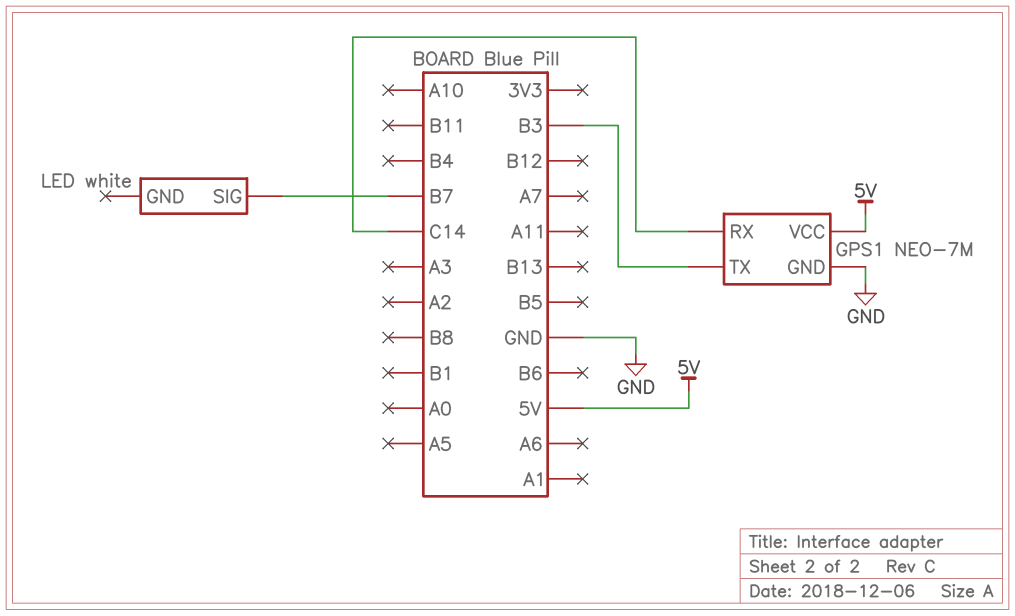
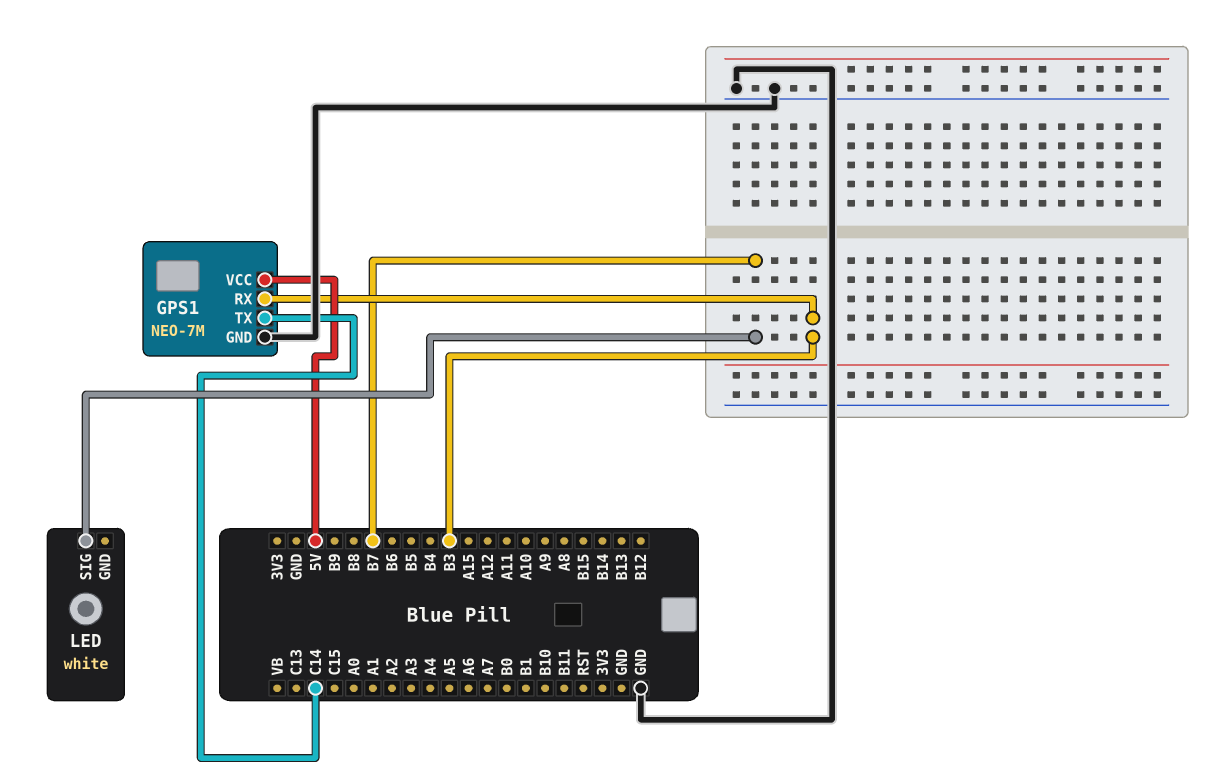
GPS1 pin RX: C14 -> B3
GPS1 pin TX: B3 -> C14

